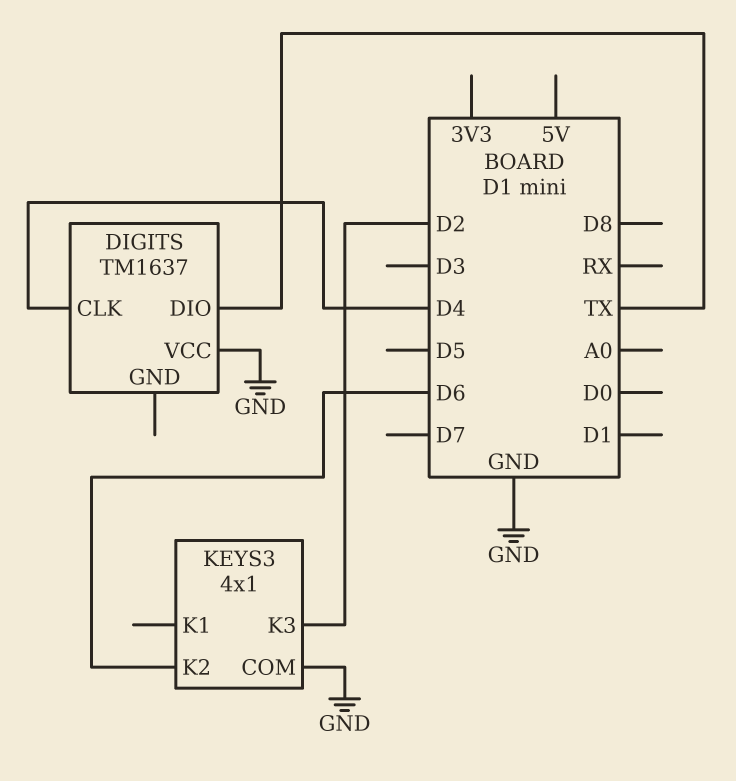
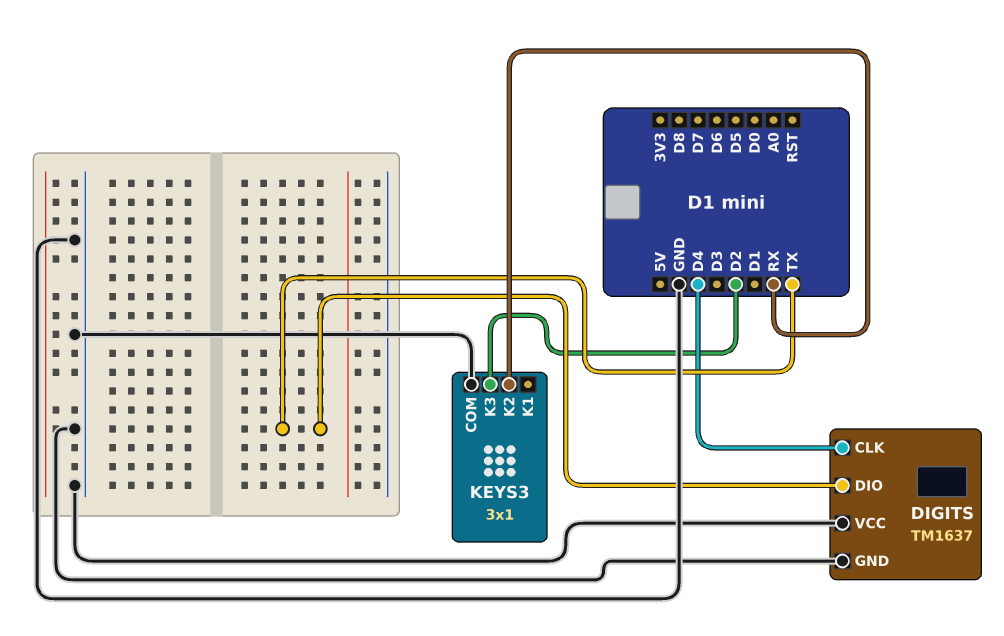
DIGITS pin GND: none -> GND
KEYS3: 4x1 -> 3x1
KEYS3 pin K2: D6 -> RX

